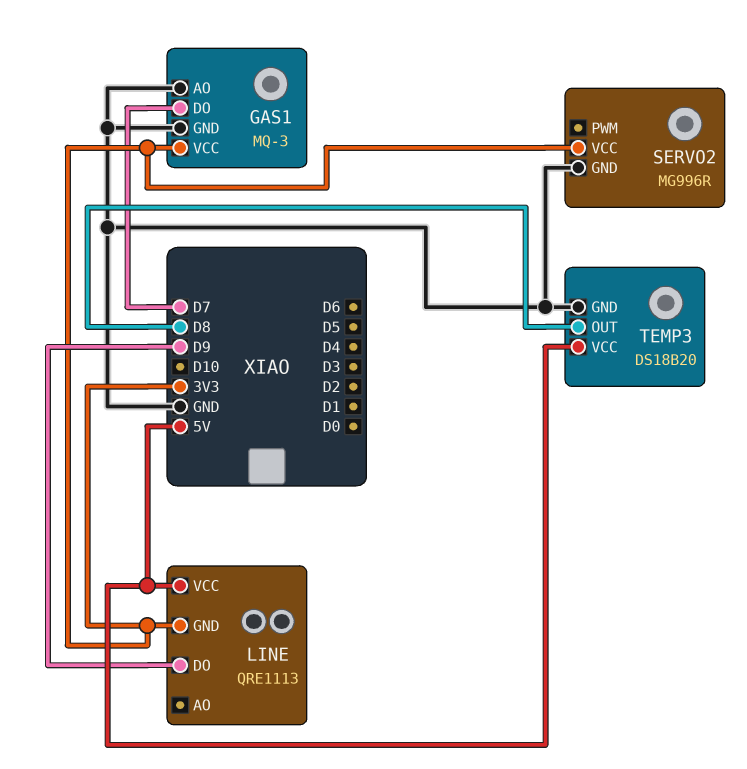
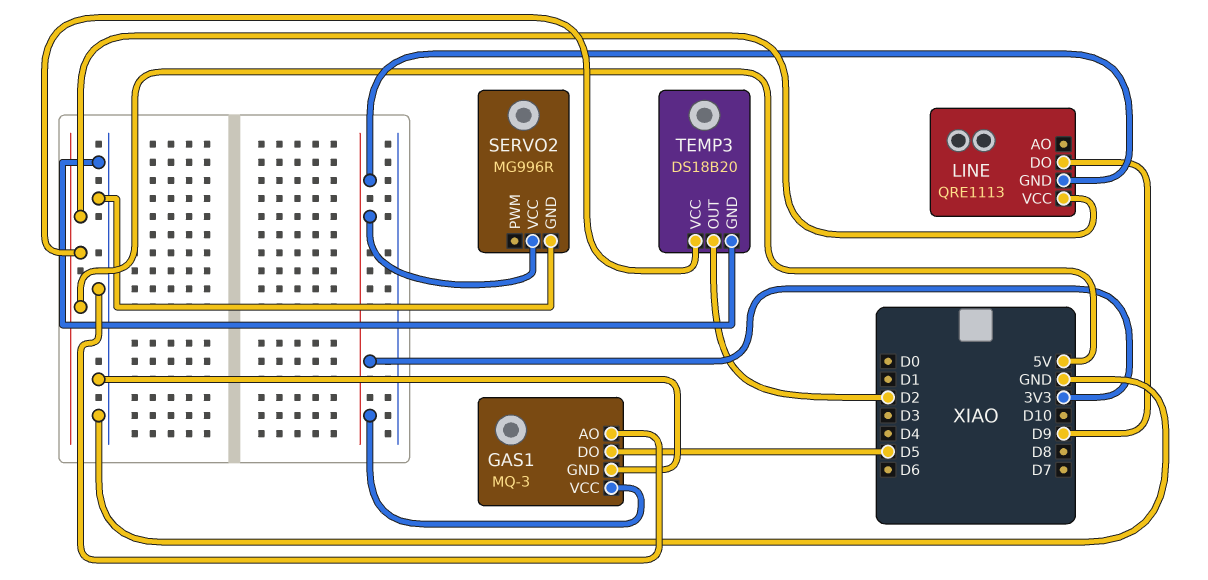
GAS1 pin DO: D7 -> D5
TEMP3 pin OUT: D8 -> D2

